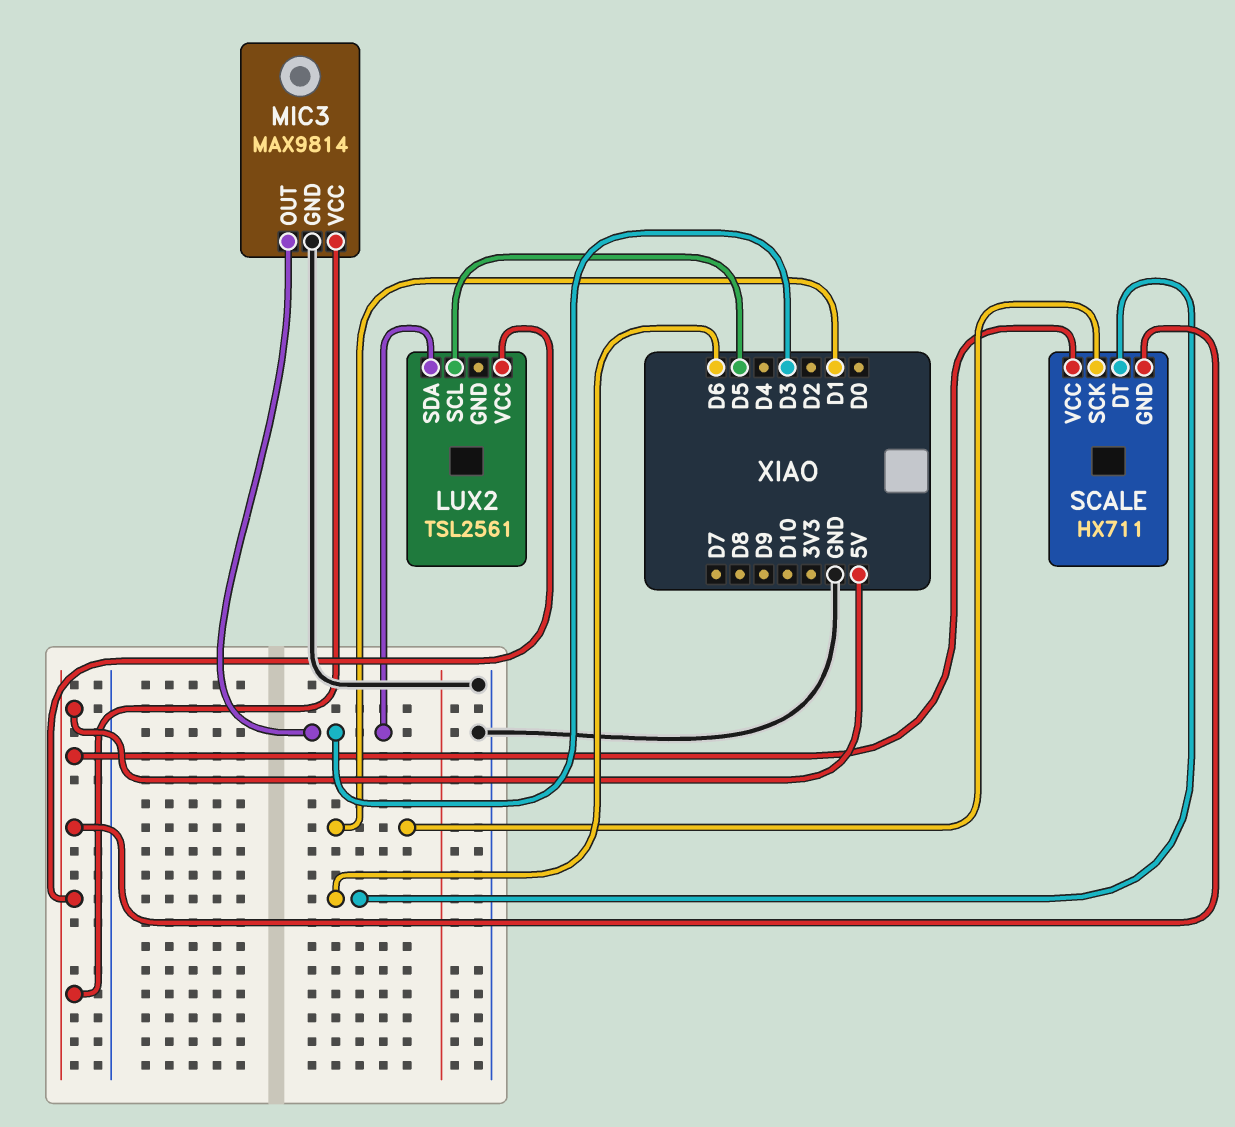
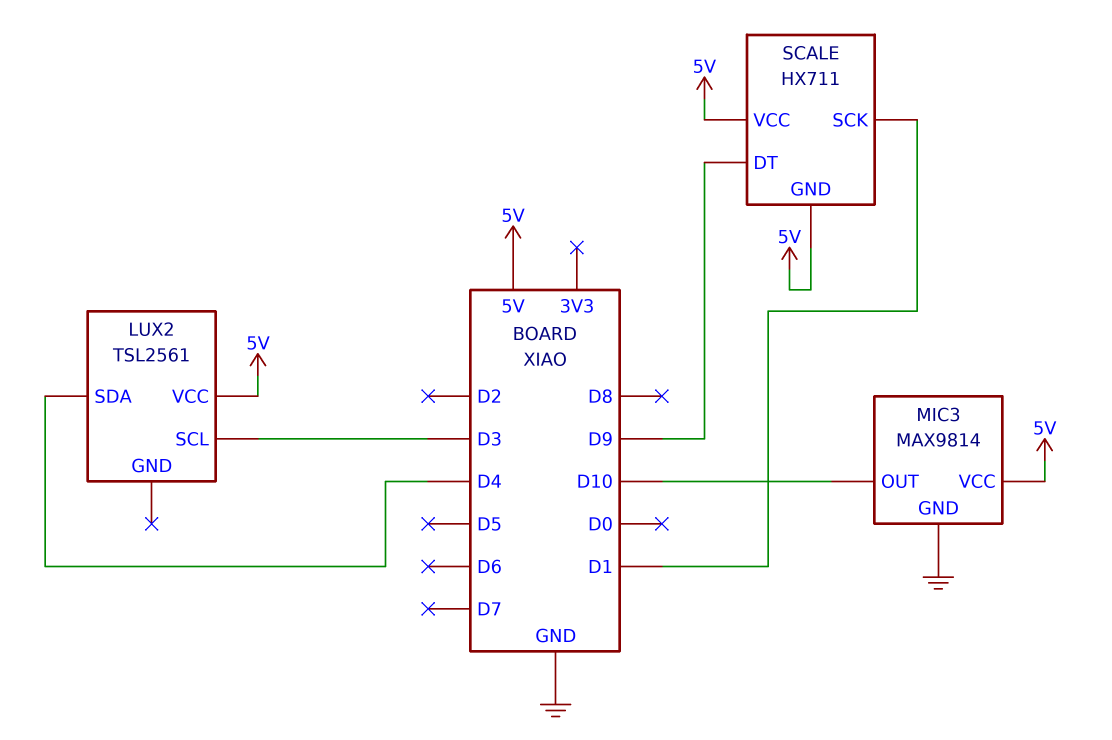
LUX2 pin SCL: D5 -> D3
LUX2 pin SDA: D3 -> D4
MIC3 pin OUT: D3 -> D10
SCALE pin DT: D6 -> D9

